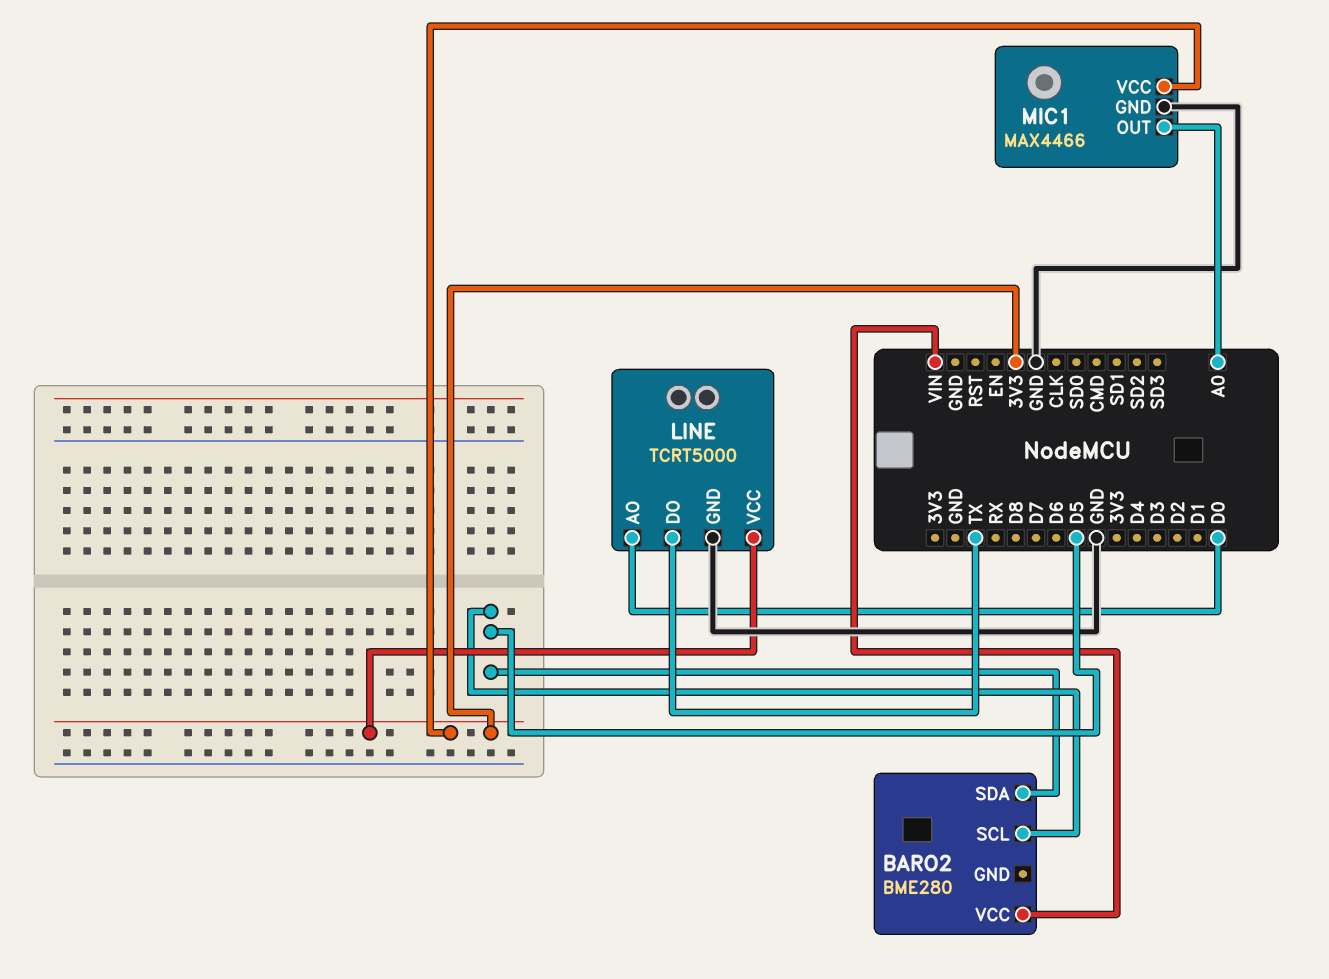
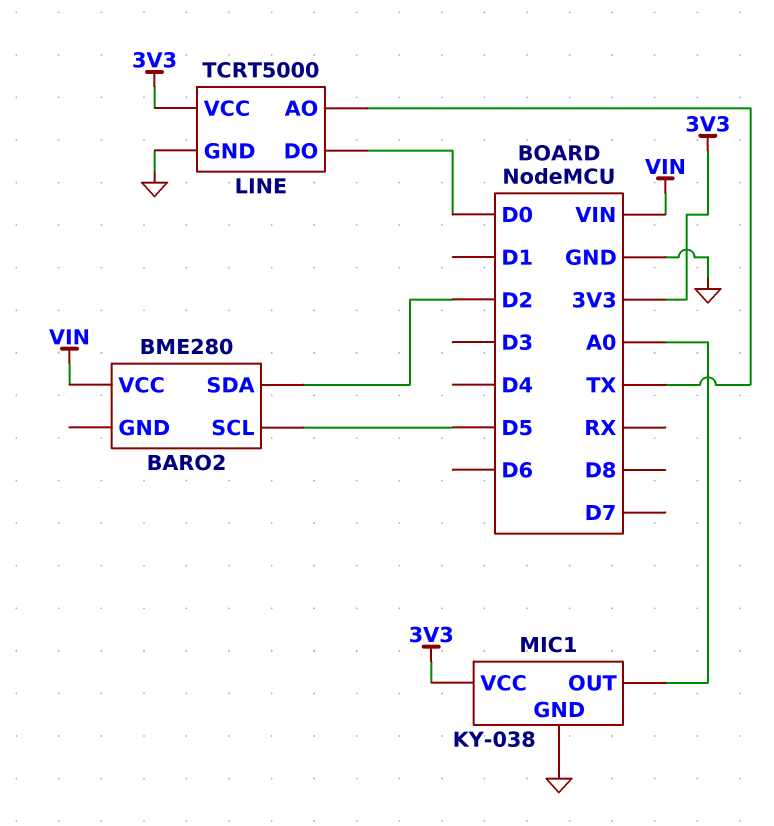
BARO2 pin SDA: D5 -> D2
LINE pin AO: D0 -> TX
LINE pin DO: TX -> D0
MIC1: MAX4466 -> KY-038

